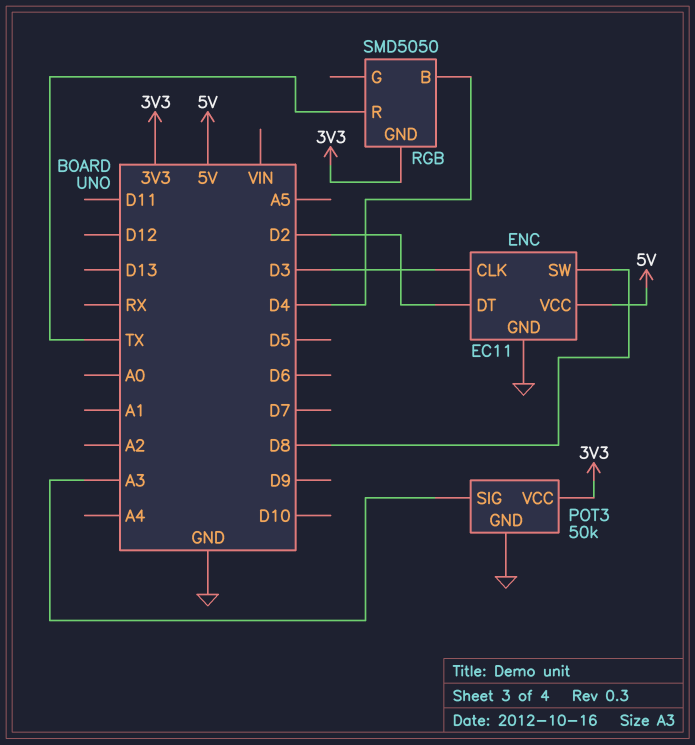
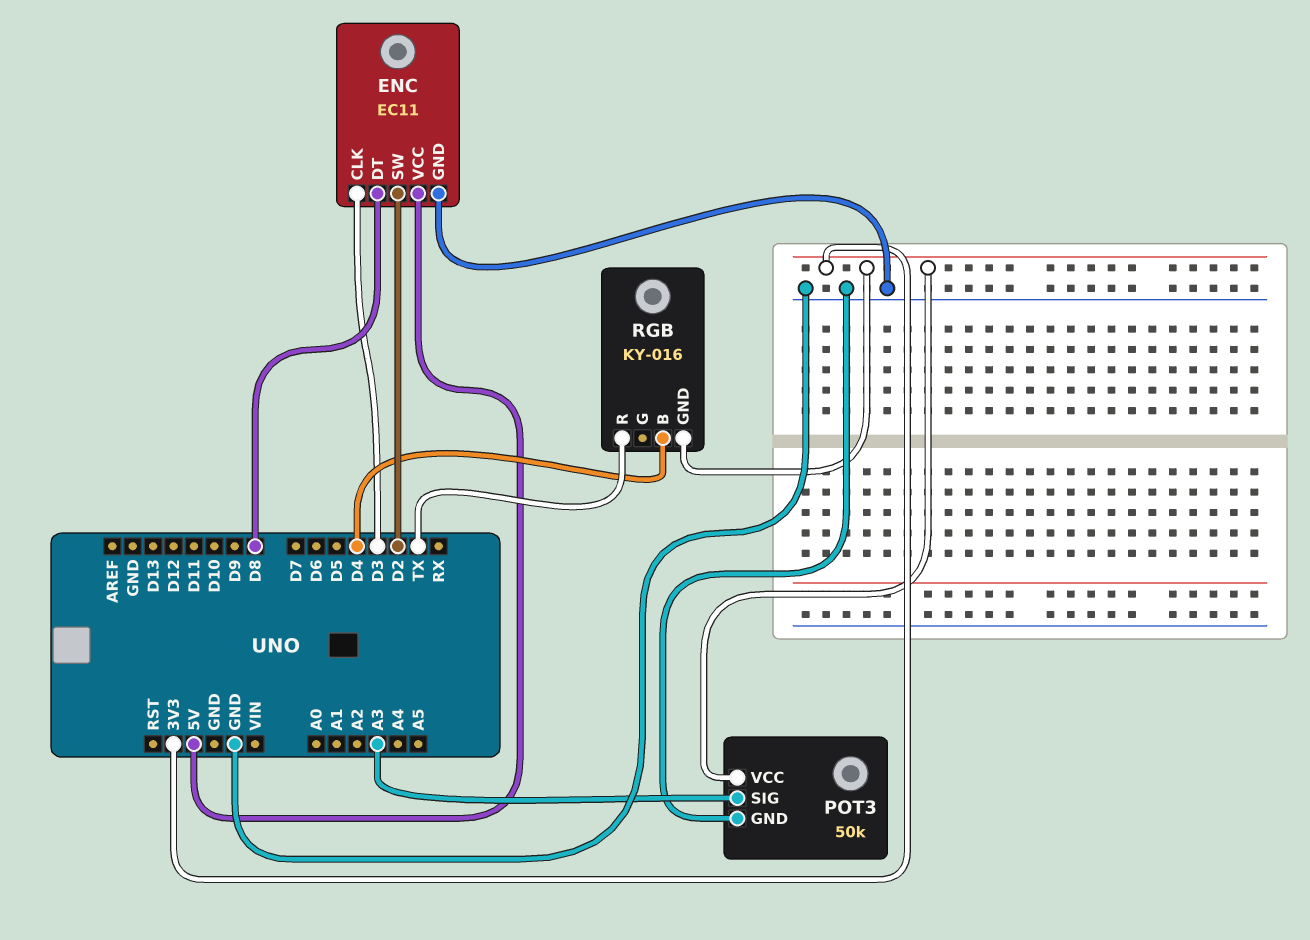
ENC pin DT: D2 -> D8
ENC pin SW: D8 -> D2
RGB: SMD5050 -> KY-016

